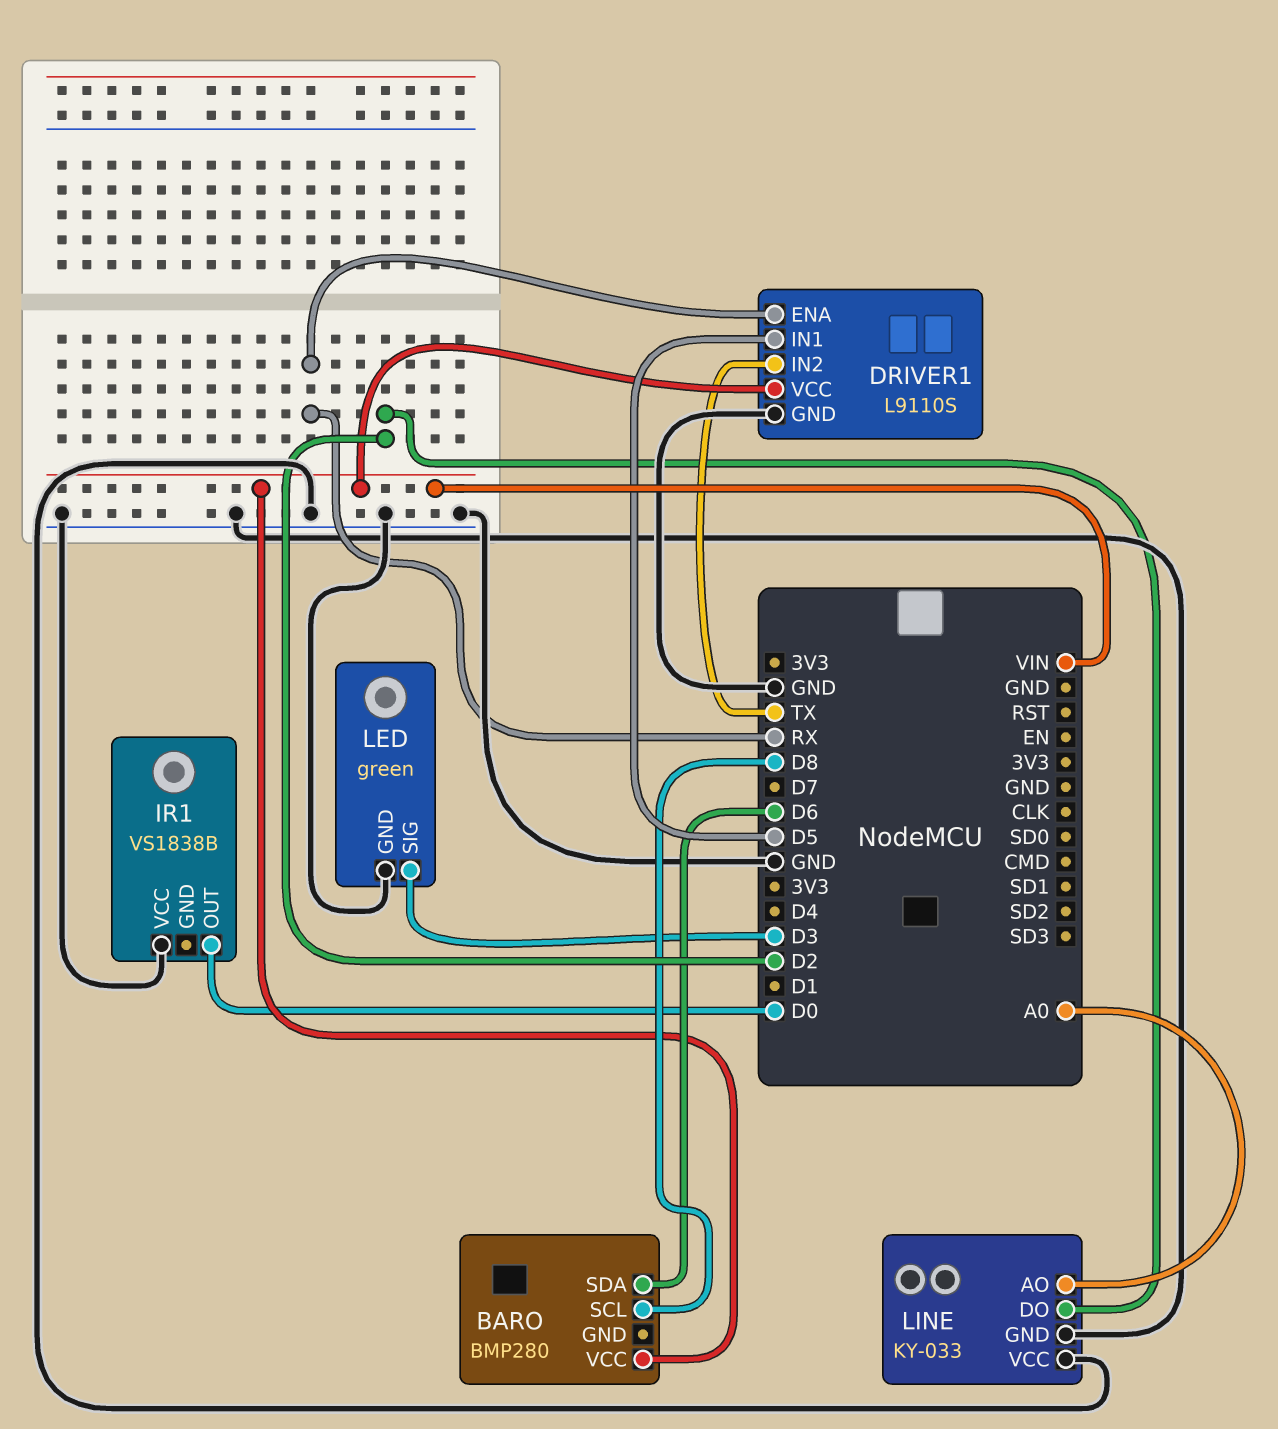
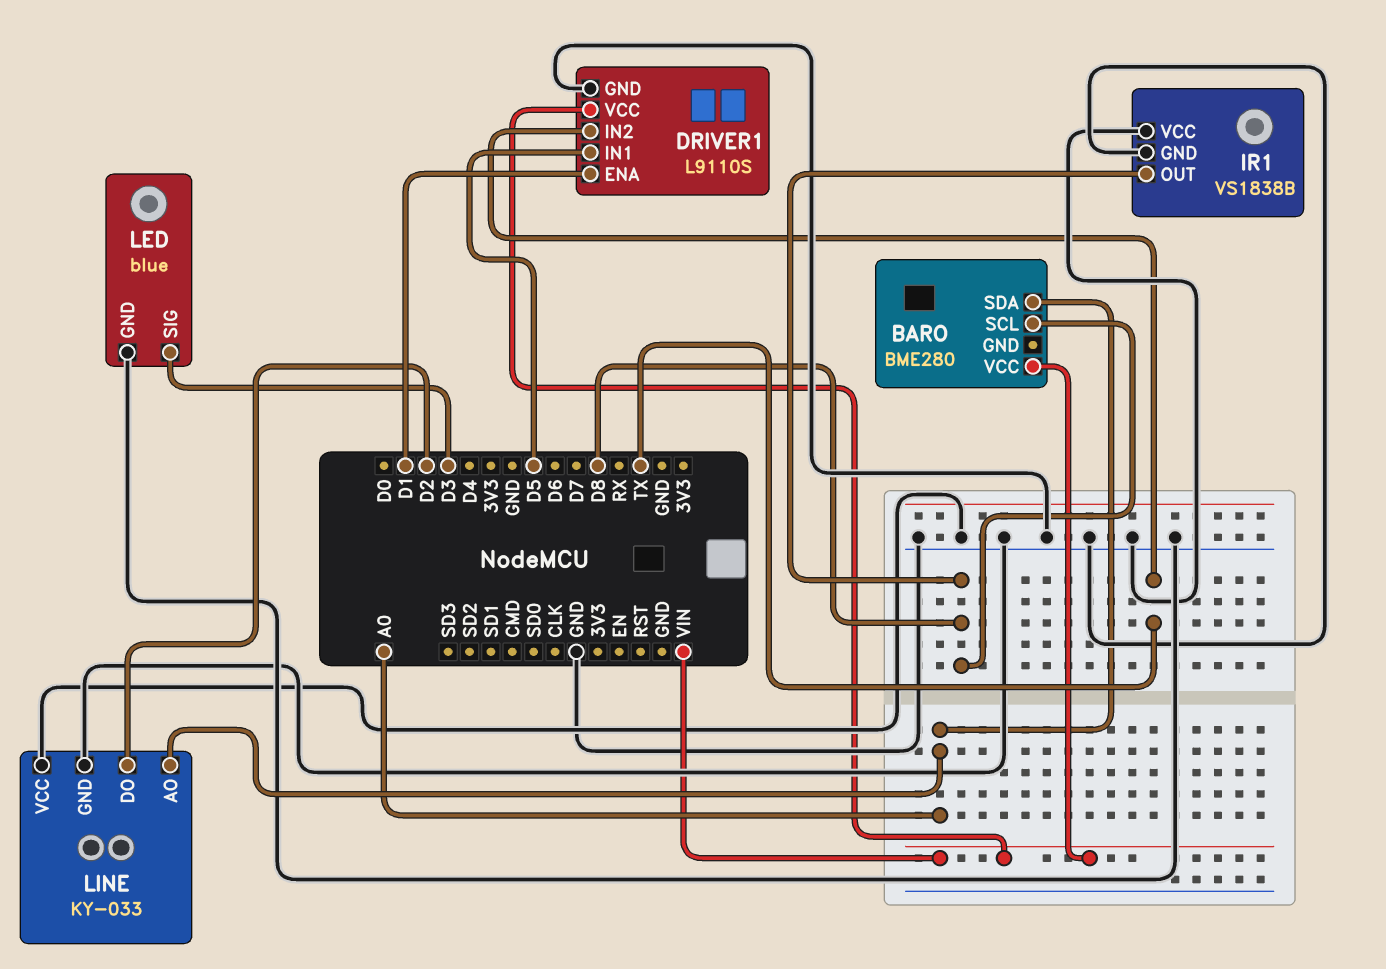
BARO: BMP280 -> BME280
BARO pin SDA: D6 -> A0
DRIVER1 pin ENA: RX -> D1
IR1 pin GND: none -> GND
IR1 pin OUT: D0 -> D8
LED: green -> blue

